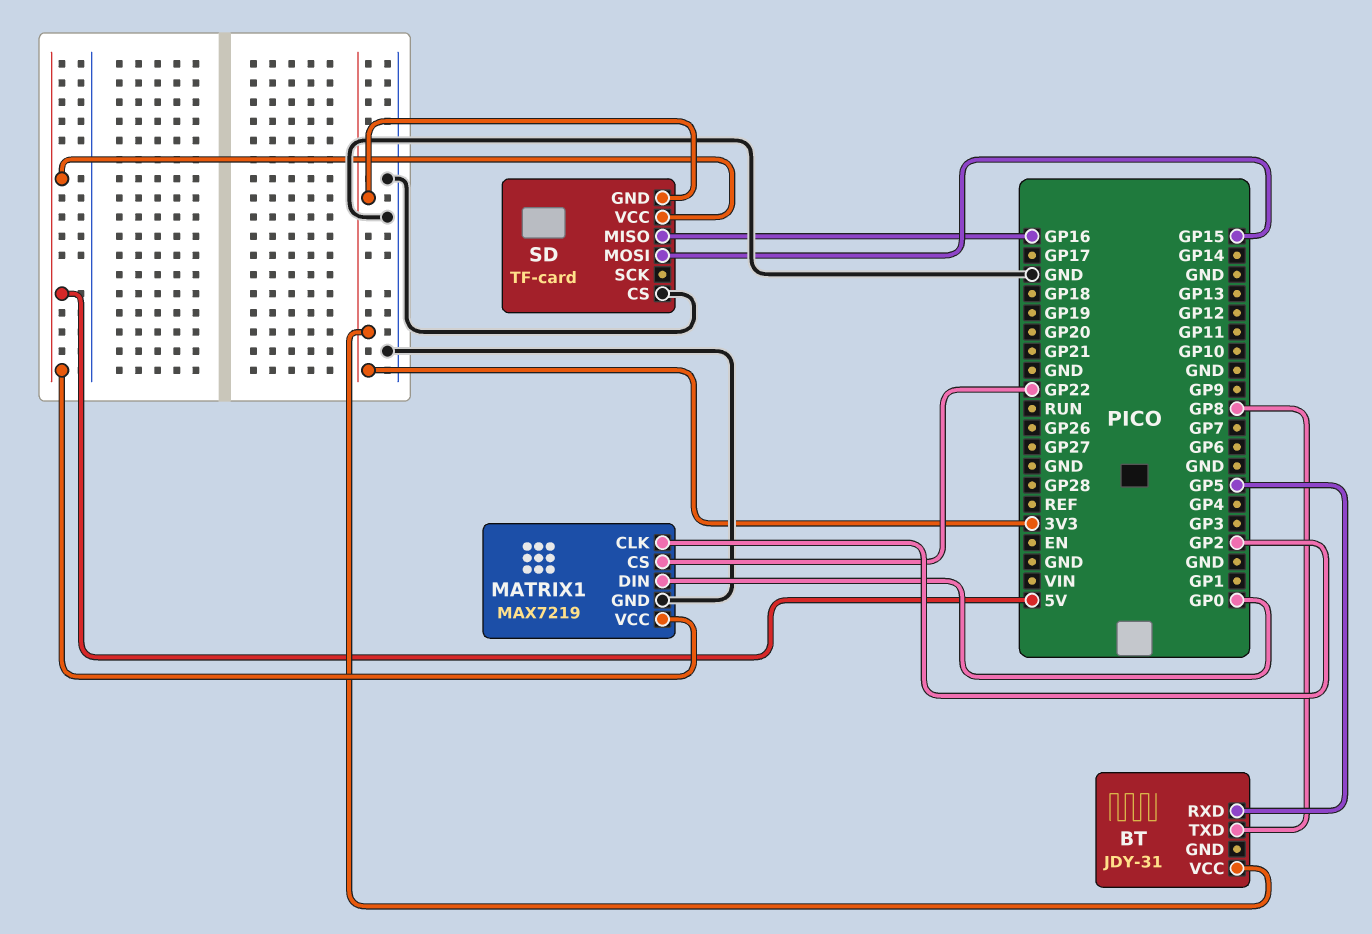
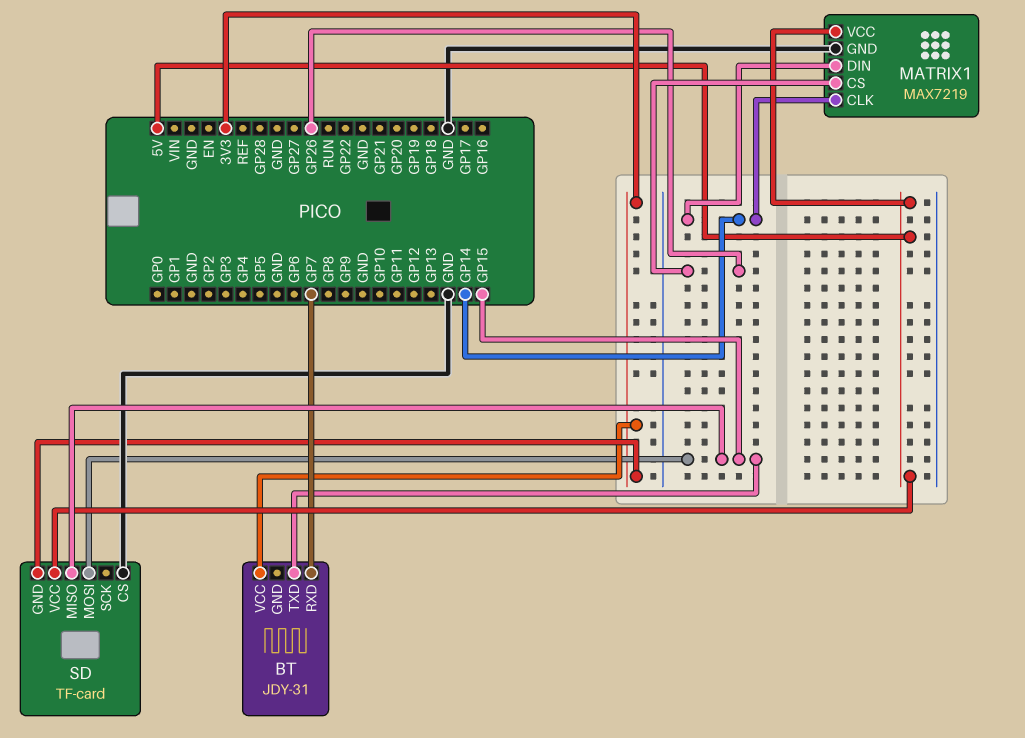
BT pin RXD: GP5 -> GP7
BT pin TXD: GP8 -> GP15
MATRIX1 pin CLK: GP2 -> GP14
MATRIX1 pin CS: GP22 -> GP26
MATRIX1 pin DIN: GP0 -> GP14
SD pin MISO: GP16 -> GP15

